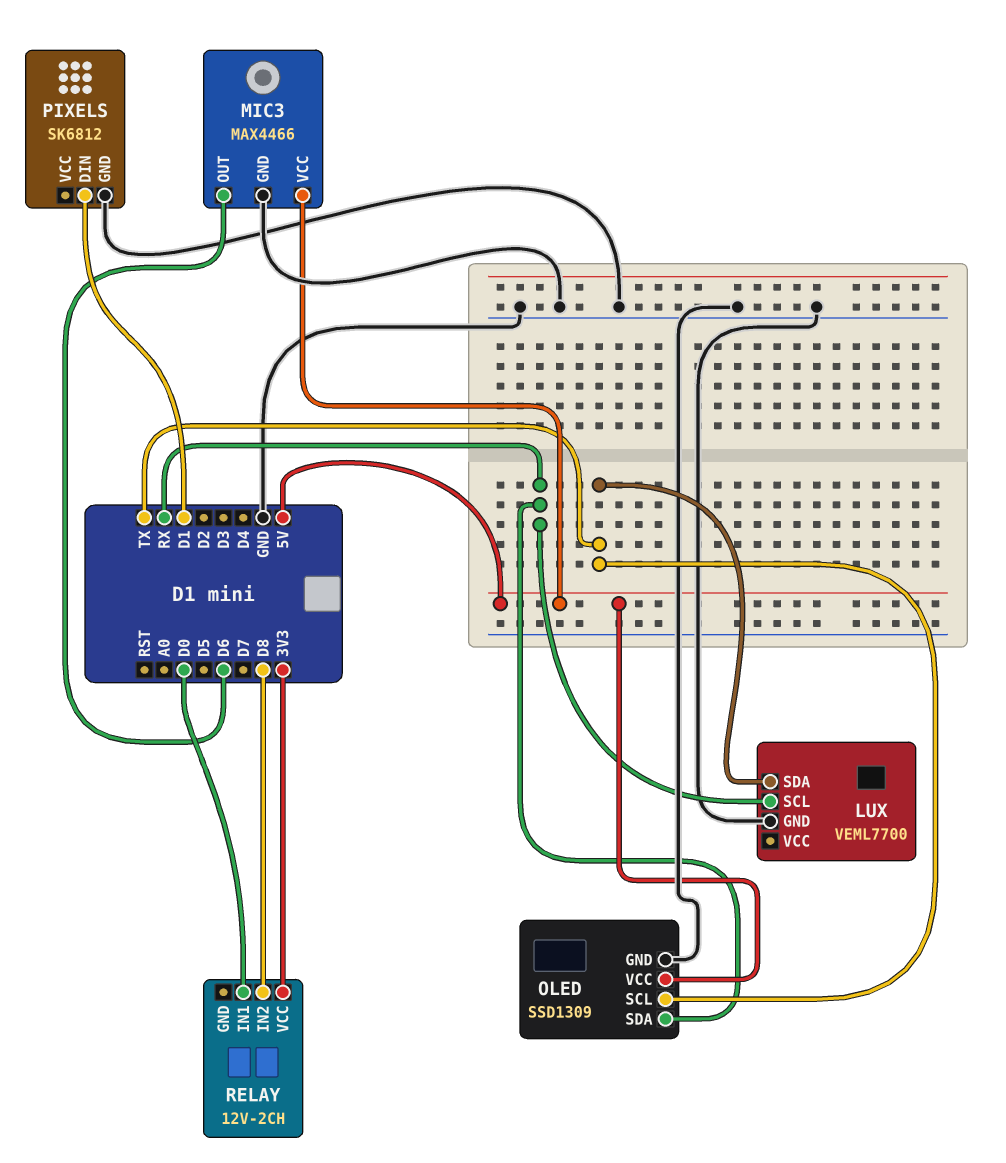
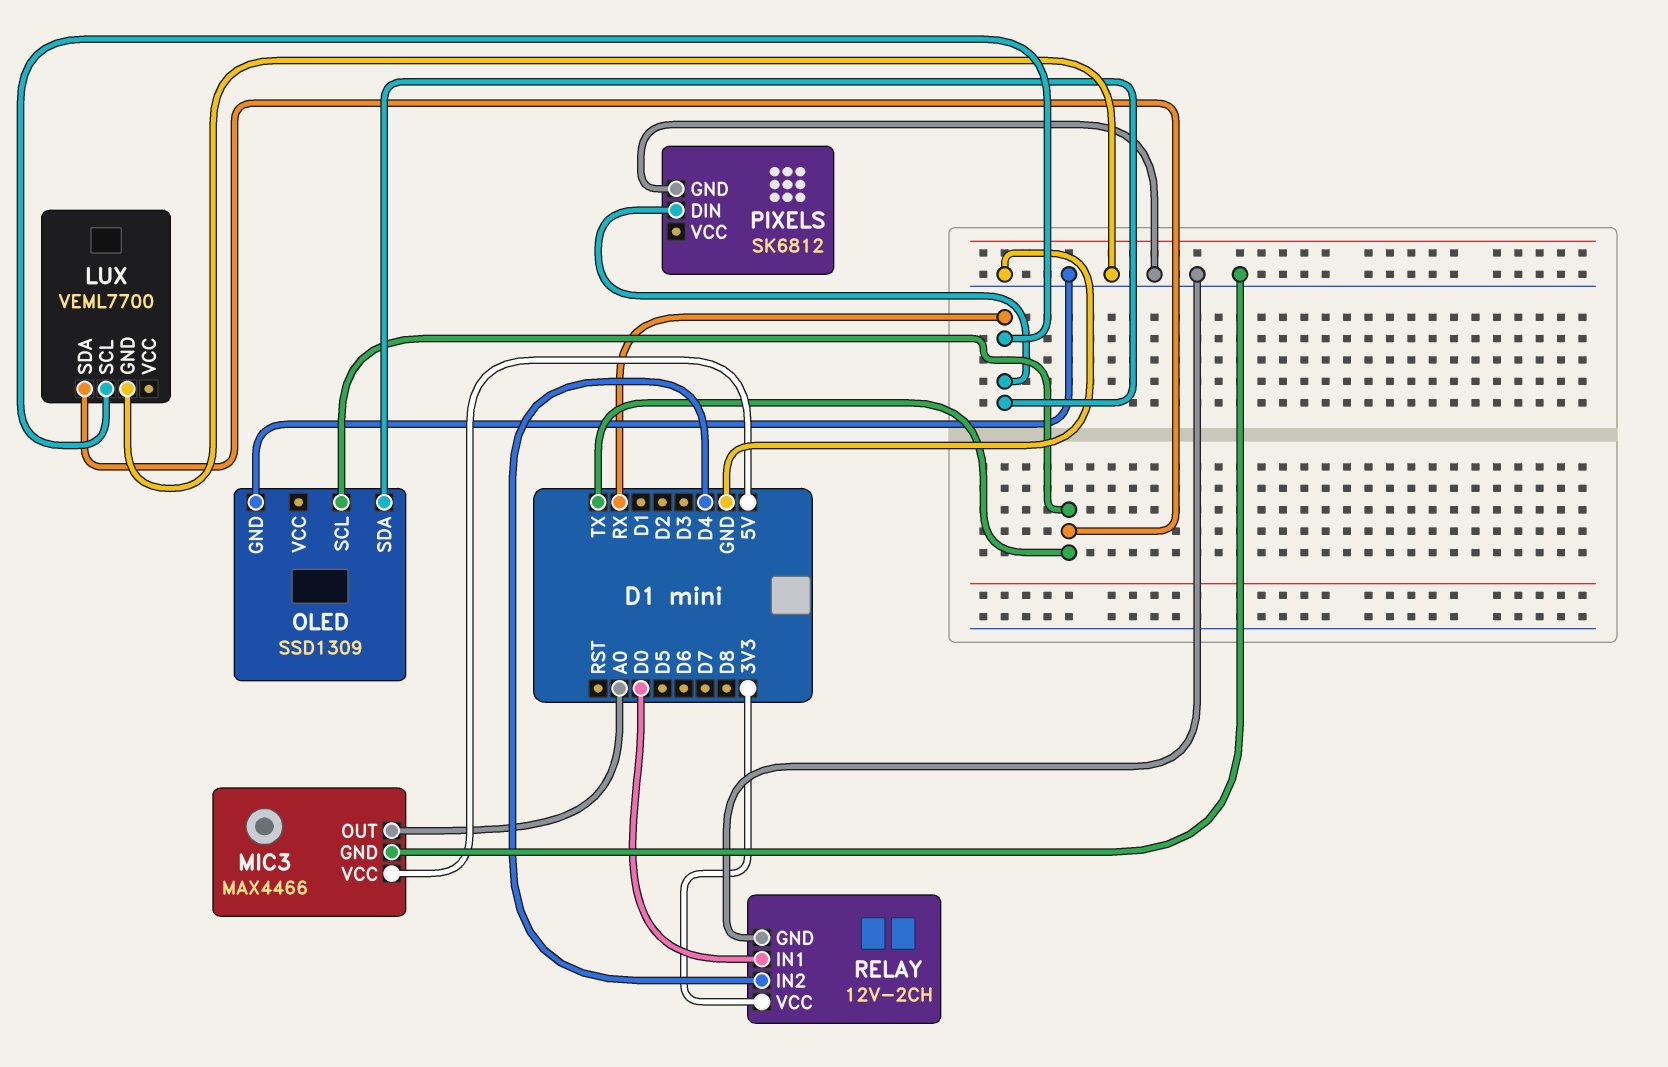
MIC3 pin OUT: D6 -> A0
OLED pin VCC: 5V -> none
PIXELS pin DIN: D1 -> RX
RELAY pin GND: none -> GND
RELAY pin IN2: D8 -> D4

